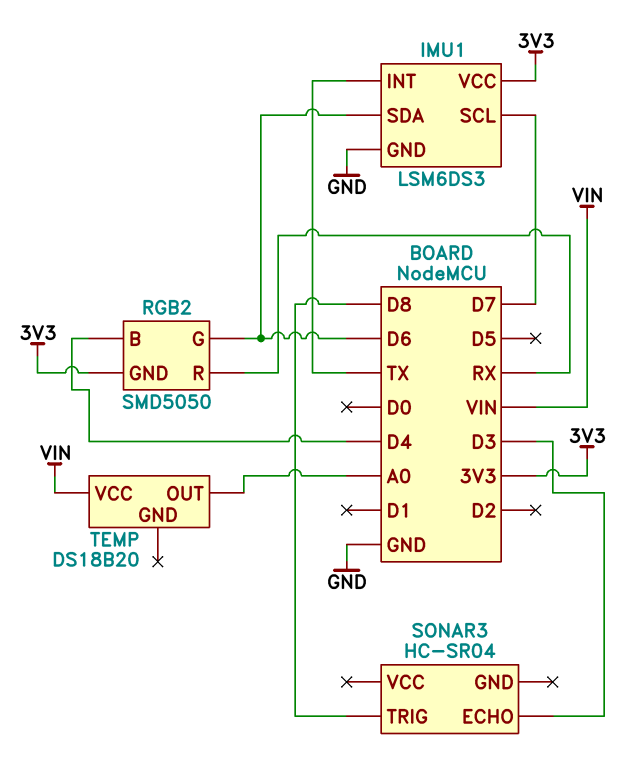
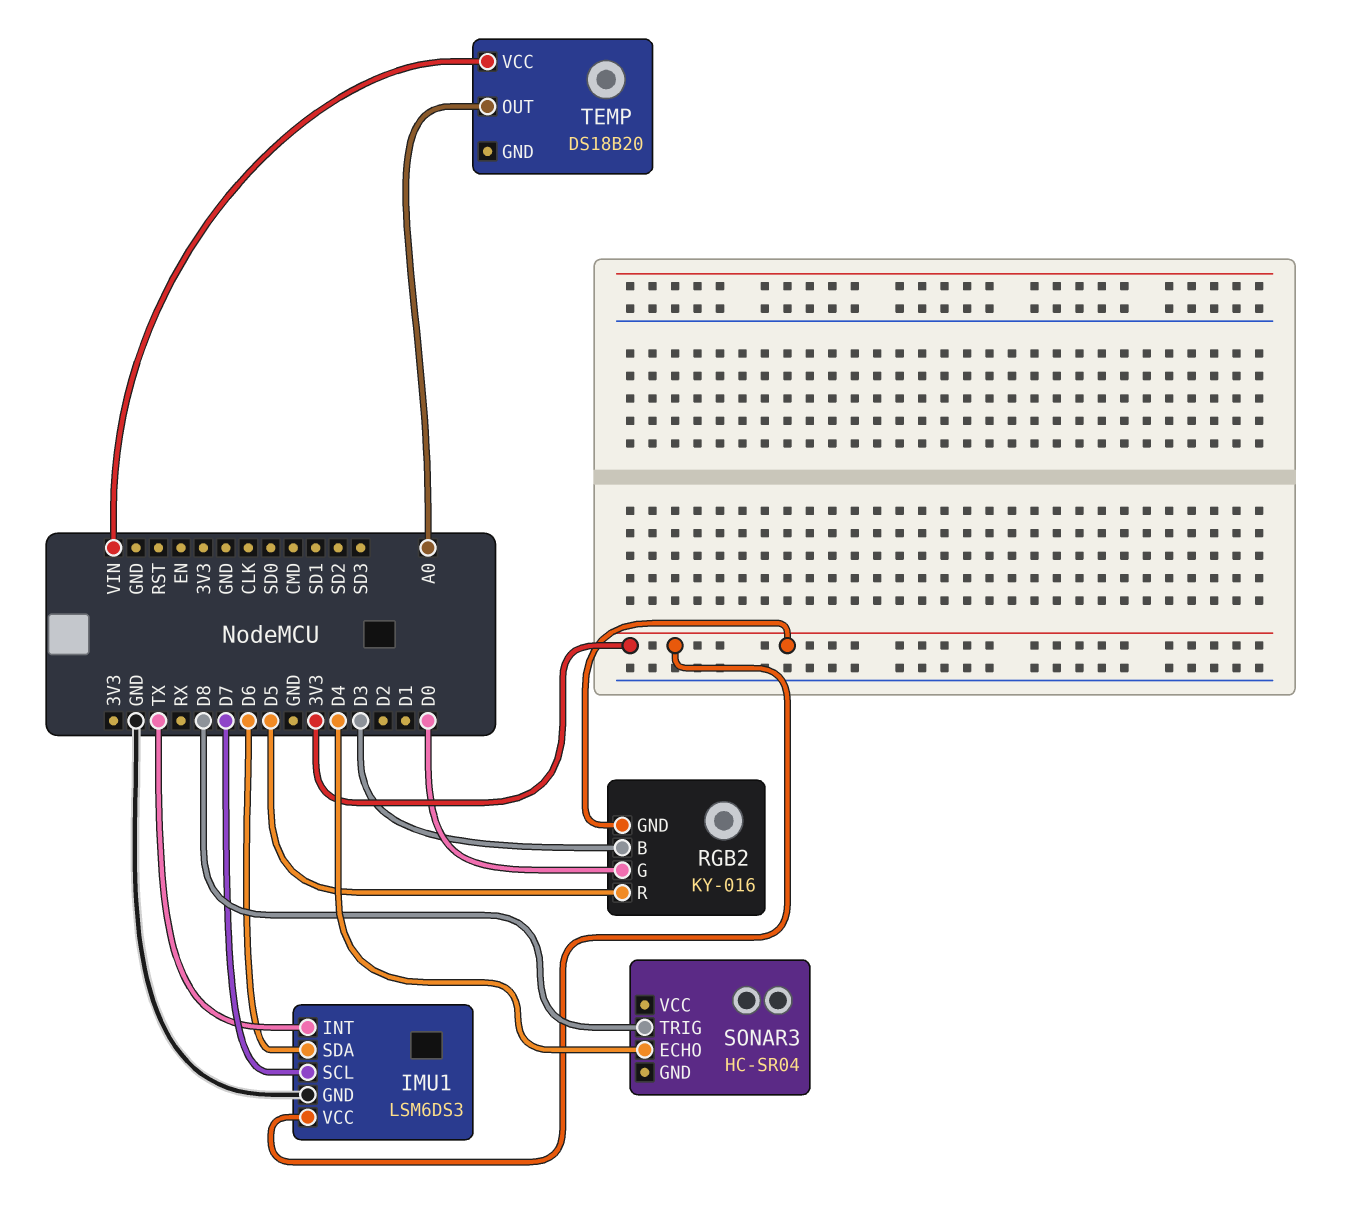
RGB2: SMD5050 -> KY-016
RGB2 pin B: D4 -> D3
RGB2 pin G: D6 -> D0
RGB2 pin R: RX -> D5
SONAR3 pin ECHO: D3 -> D4

